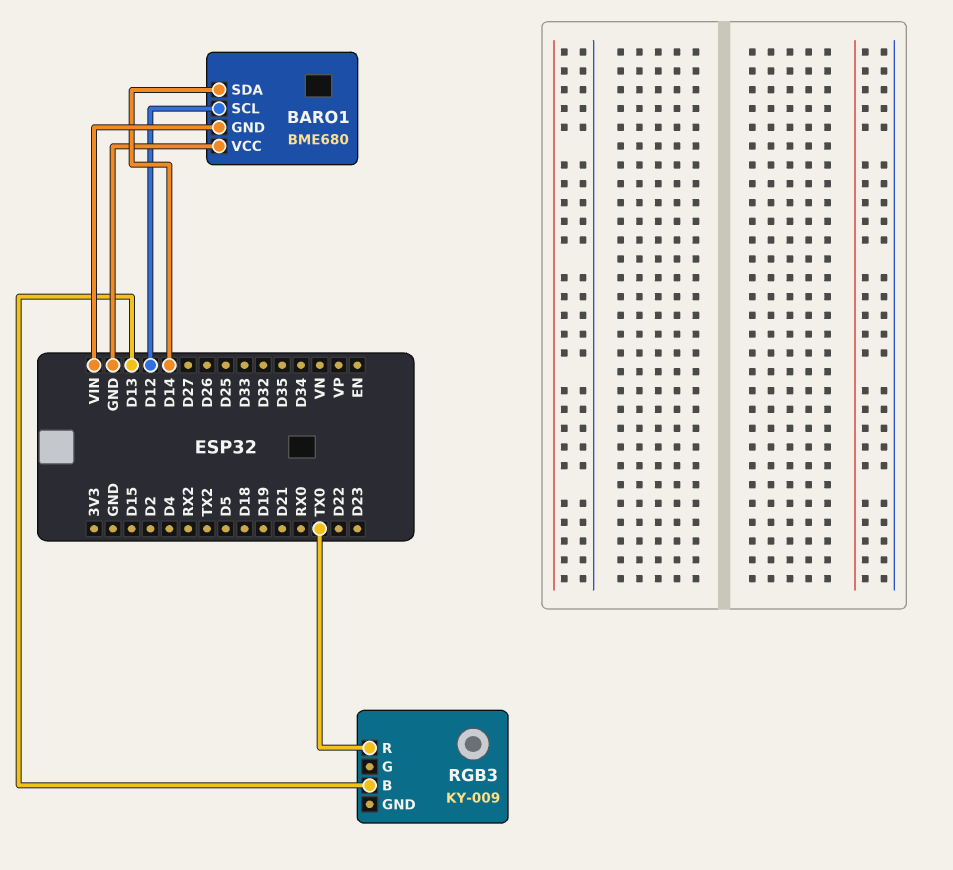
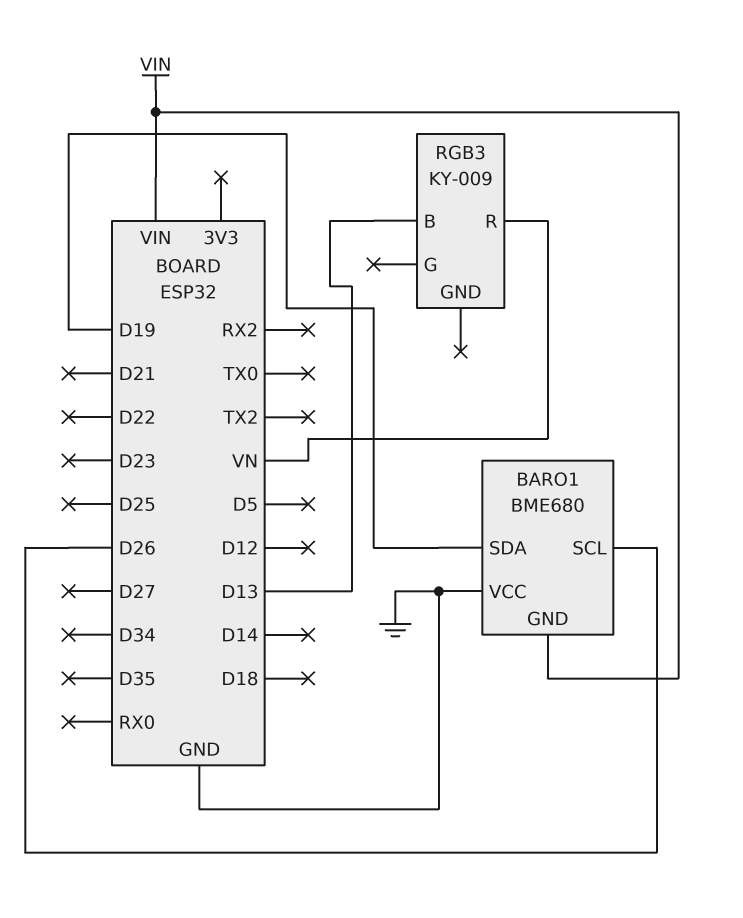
BARO1 pin SCL: D12 -> D26
BARO1 pin SDA: D14 -> D19
RGB3 pin R: TX0 -> VN

